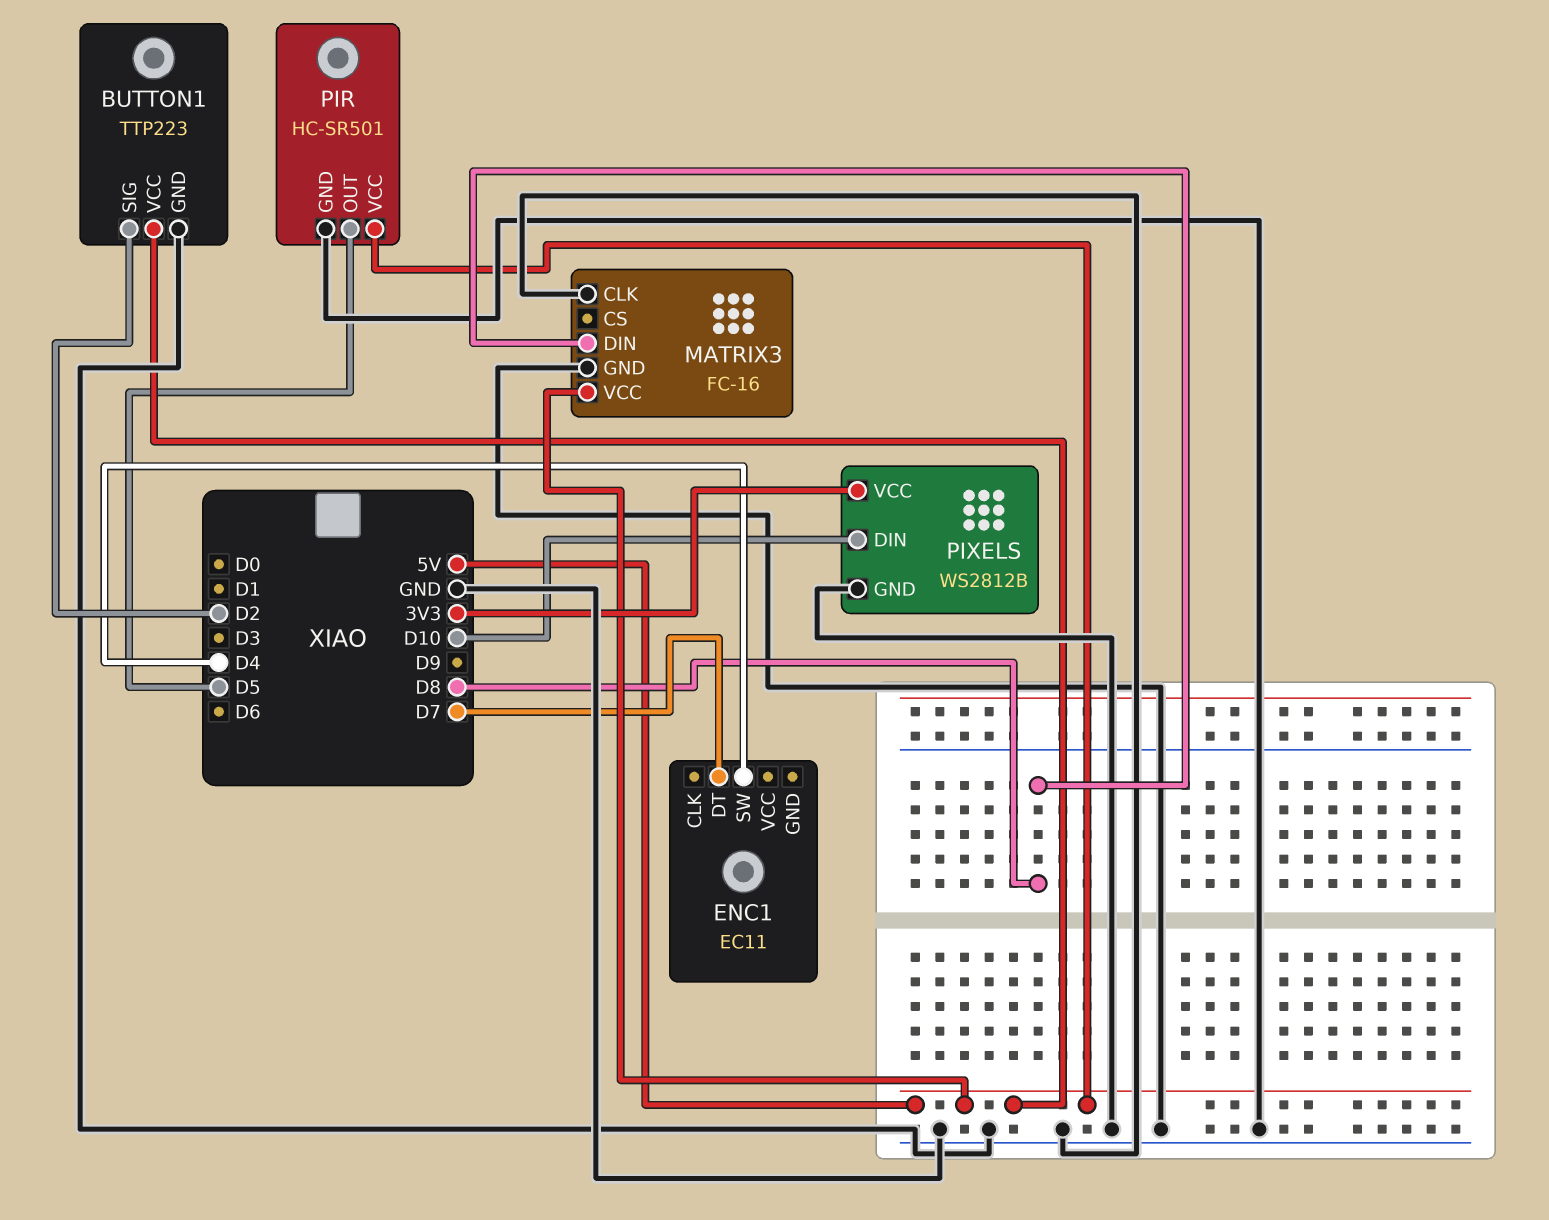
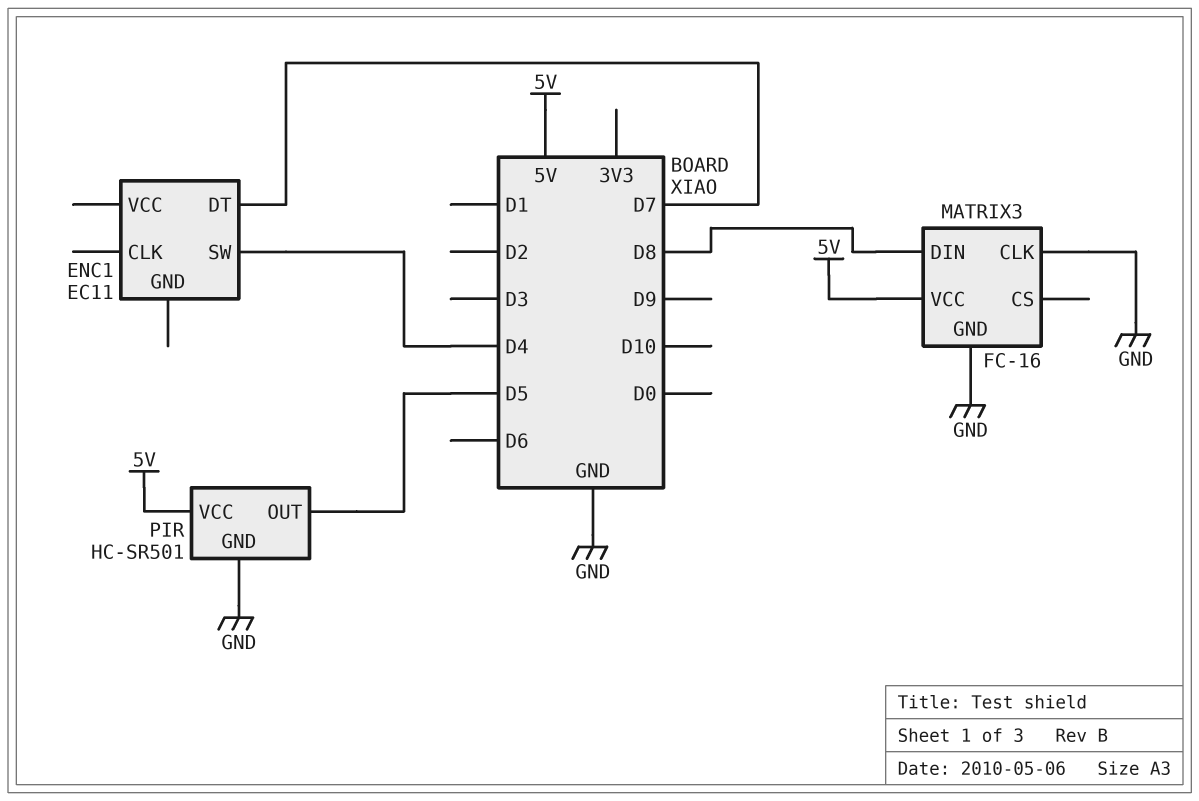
BUTTON1: TTP223 -> none
BUTTON1 pin GND: GND -> none
BUTTON1 pin SIG: D2 -> none
BUTTON1 pin VCC: 5V -> none
PIXELS: WS2812B -> none
PIXELS pin DIN: D10 -> none
PIXELS pin GND: GND -> none
PIXELS pin VCC: 3V3 -> none

